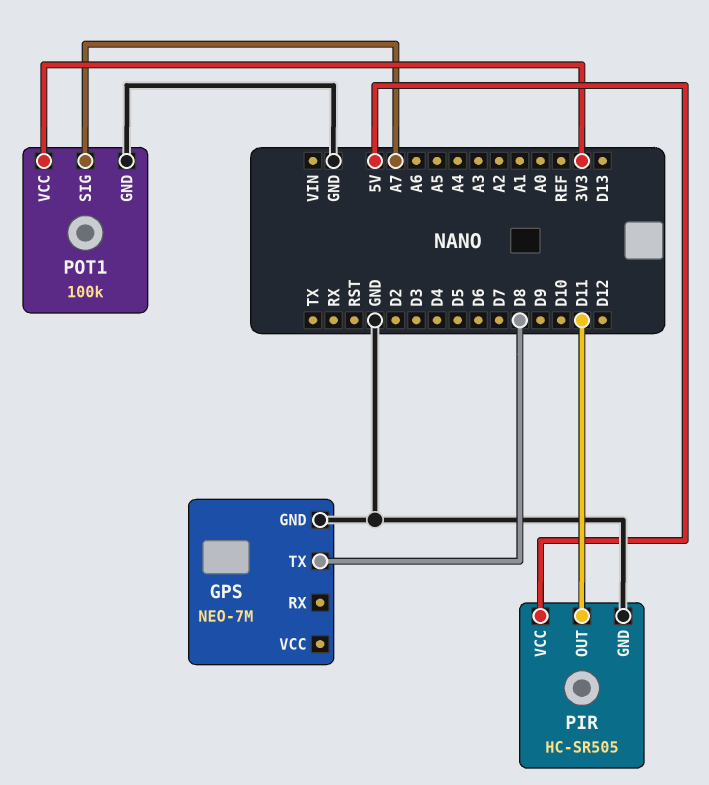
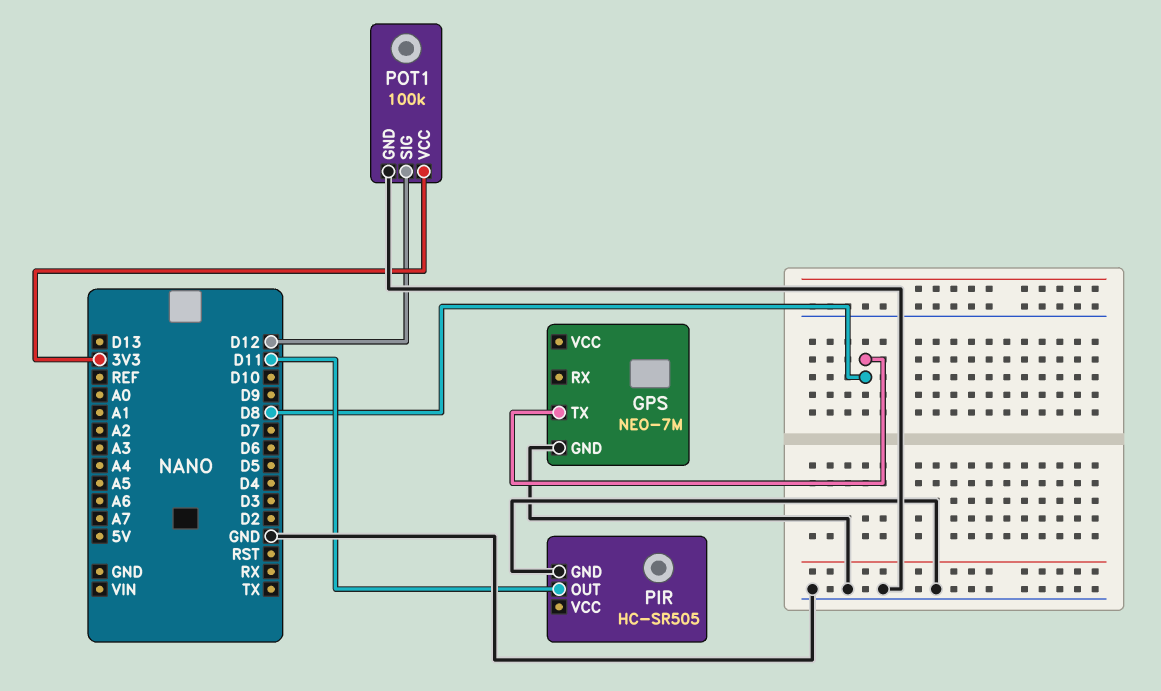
PIR pin VCC: 5V -> none
POT1 pin SIG: A7 -> D12

